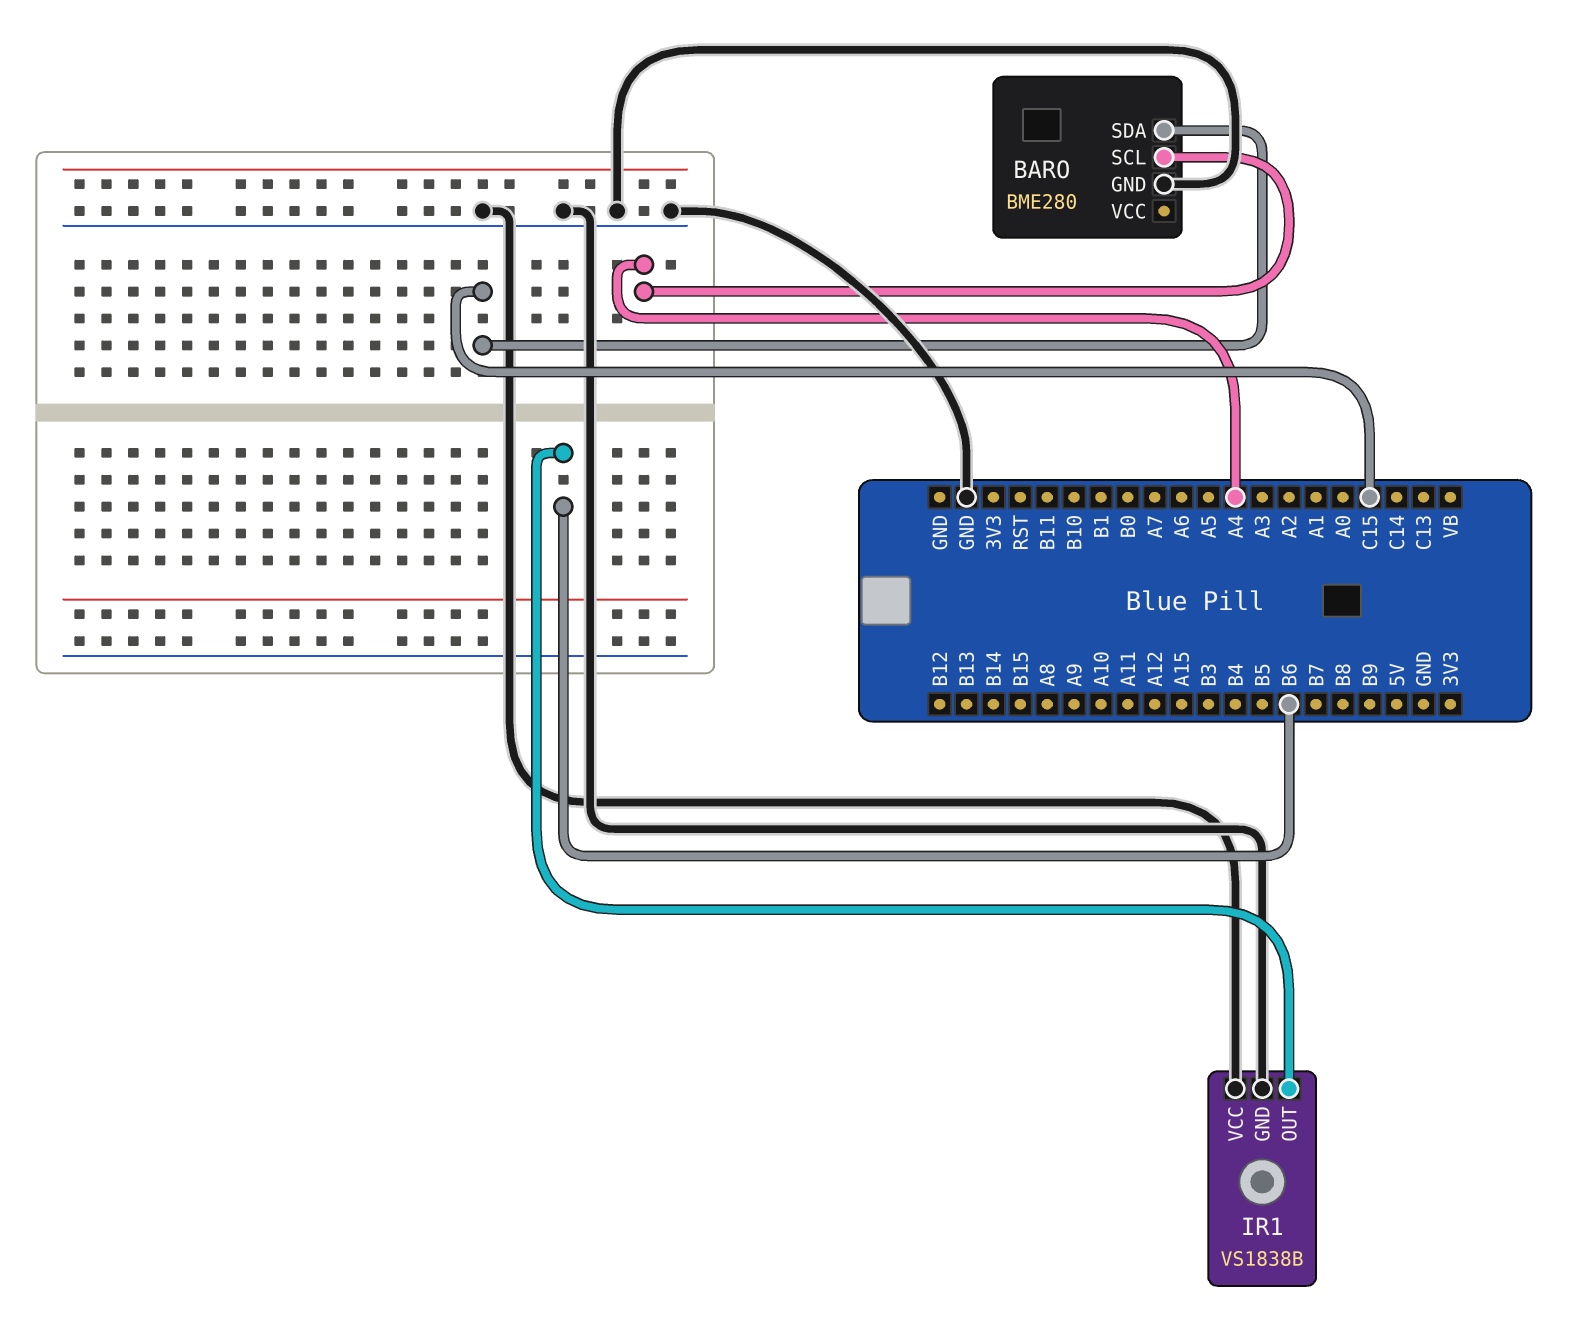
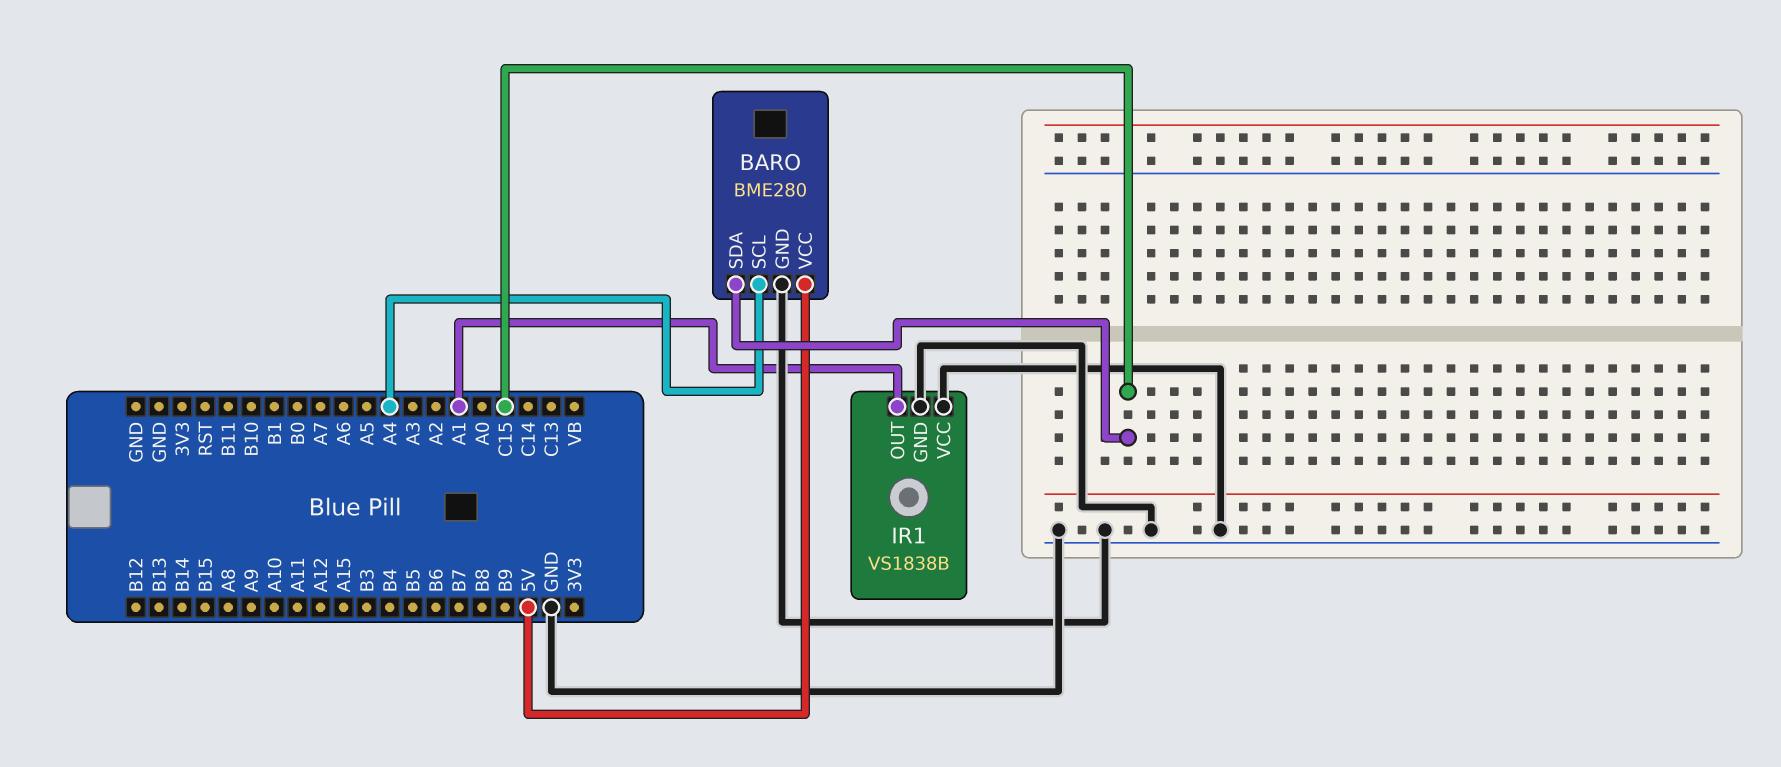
BARO pin VCC: none -> 5V
IR1 pin OUT: B6 -> A1

